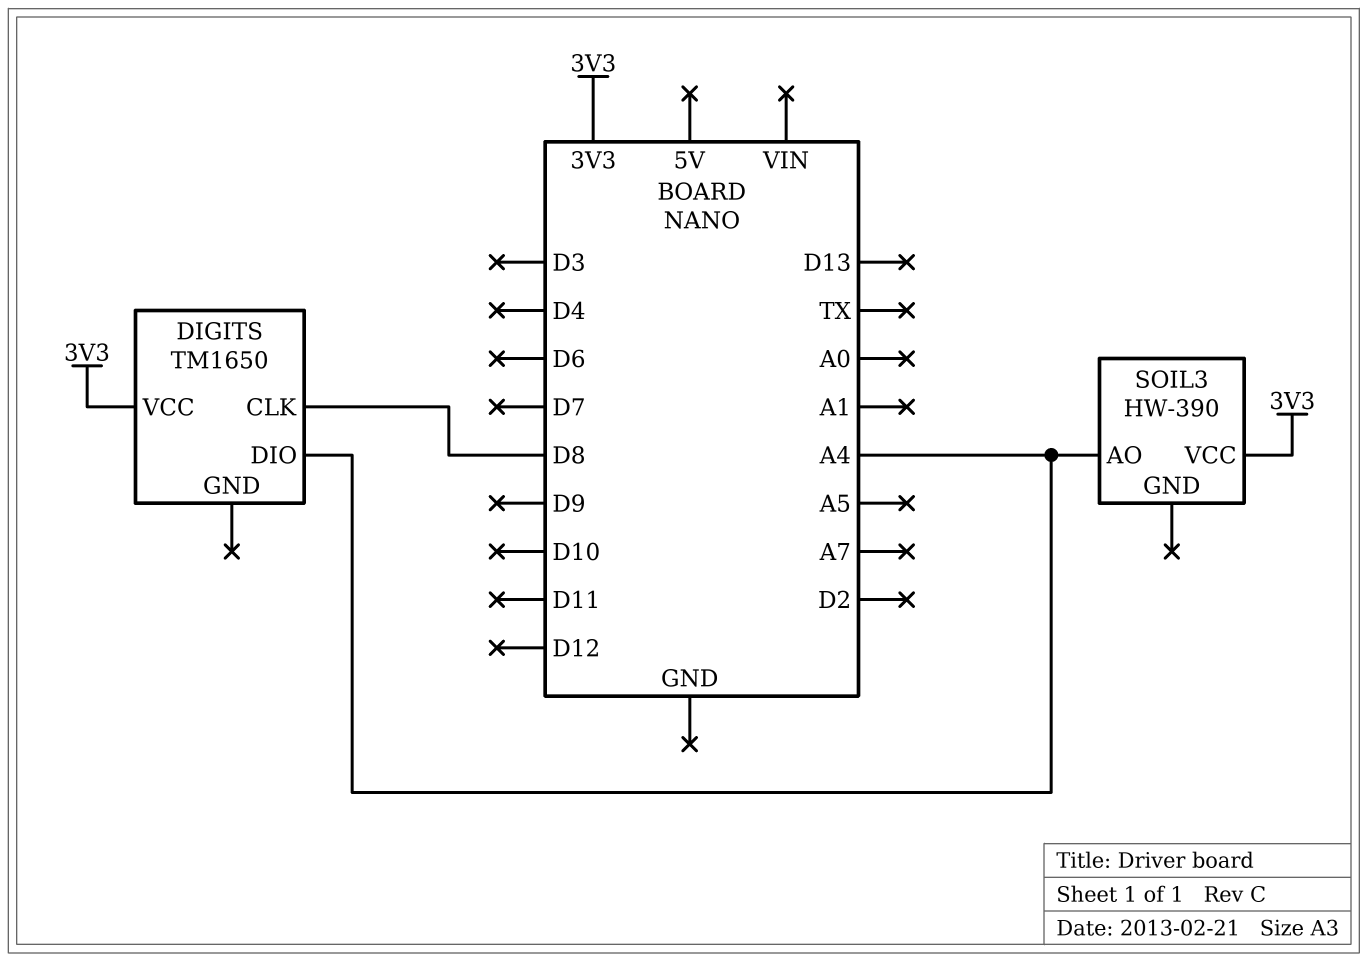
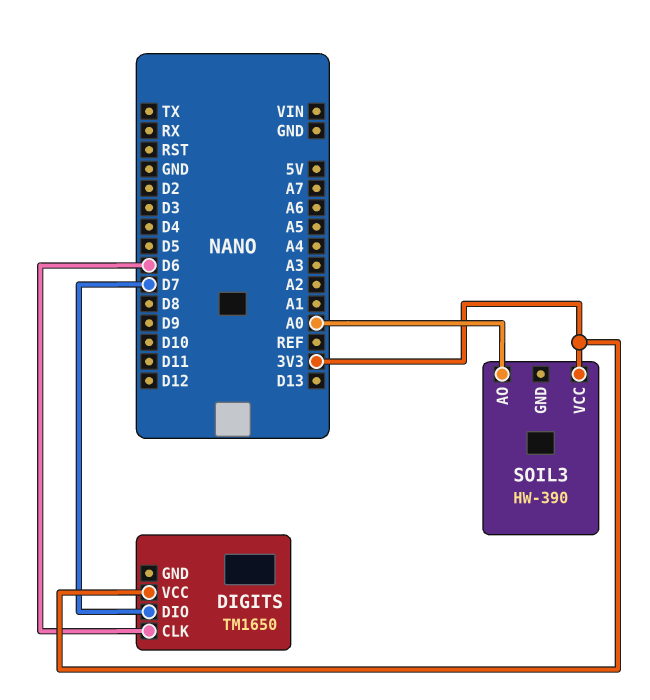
DIGITS pin CLK: D8 -> D6
DIGITS pin DIO: A4 -> D7
SOIL3 pin AO: A4 -> A0

